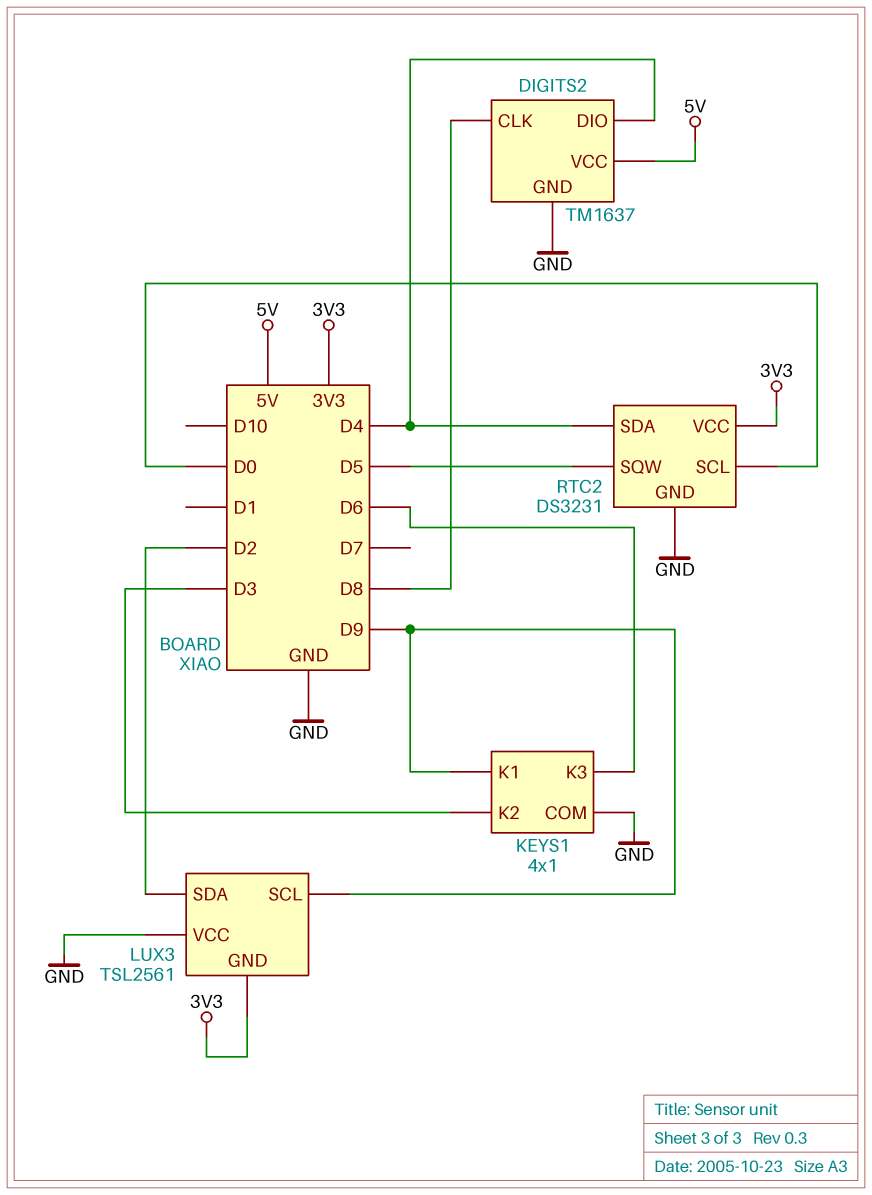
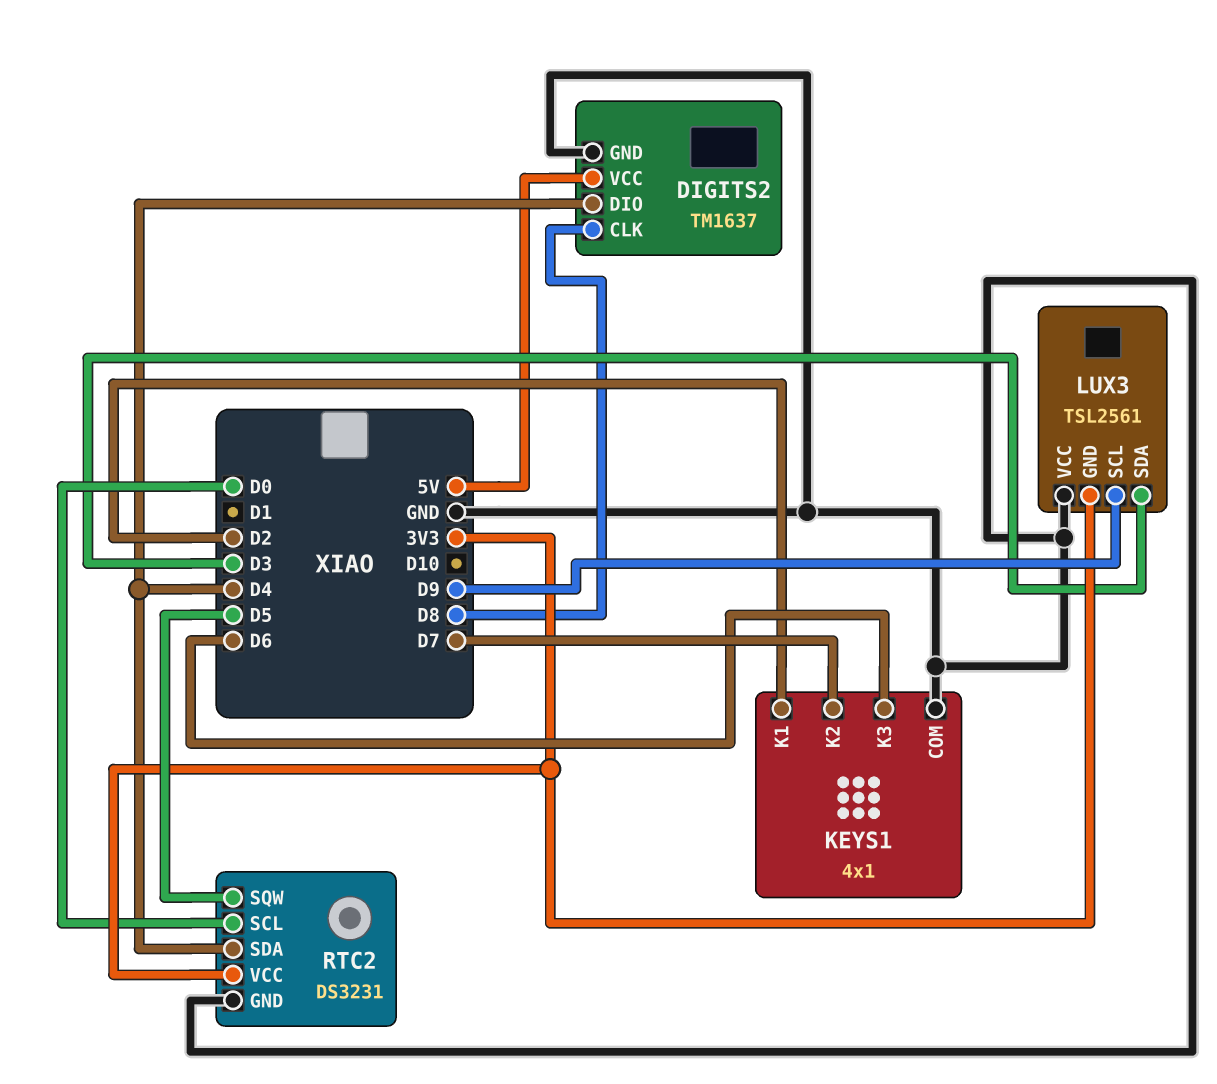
KEYS1 pin K1: D9 -> D2
KEYS1 pin K2: D3 -> D7
LUX3 pin SDA: D2 -> D3

